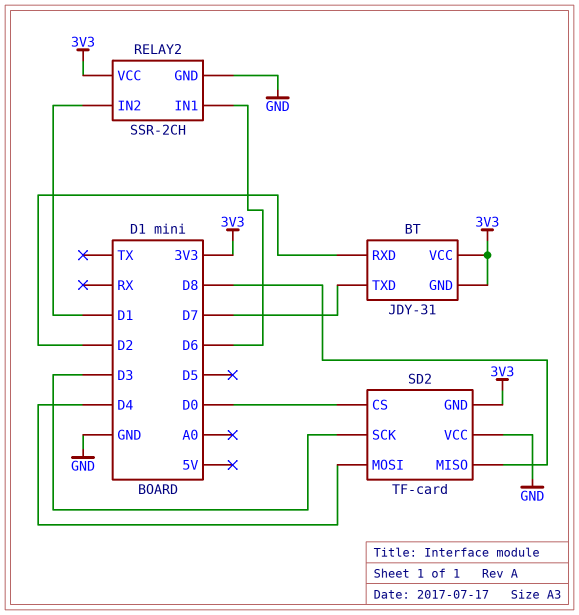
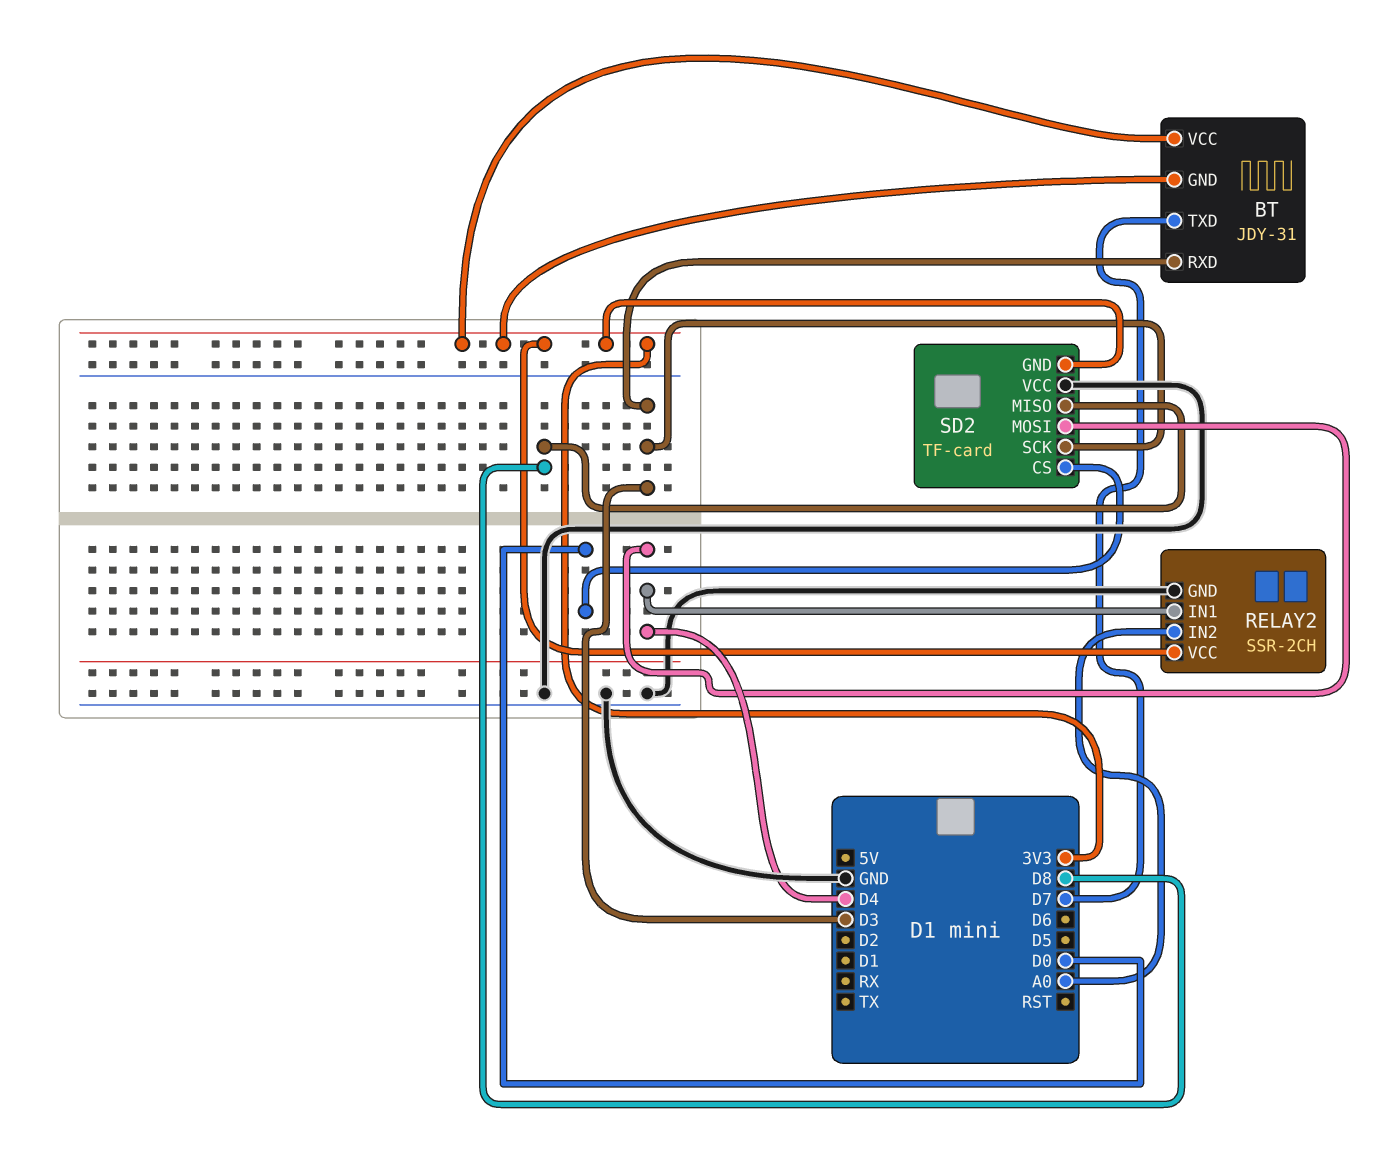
BT pin RXD: D2 -> D3
RELAY2 pin IN1: D6 -> D4
RELAY2 pin IN2: D1 -> A0

